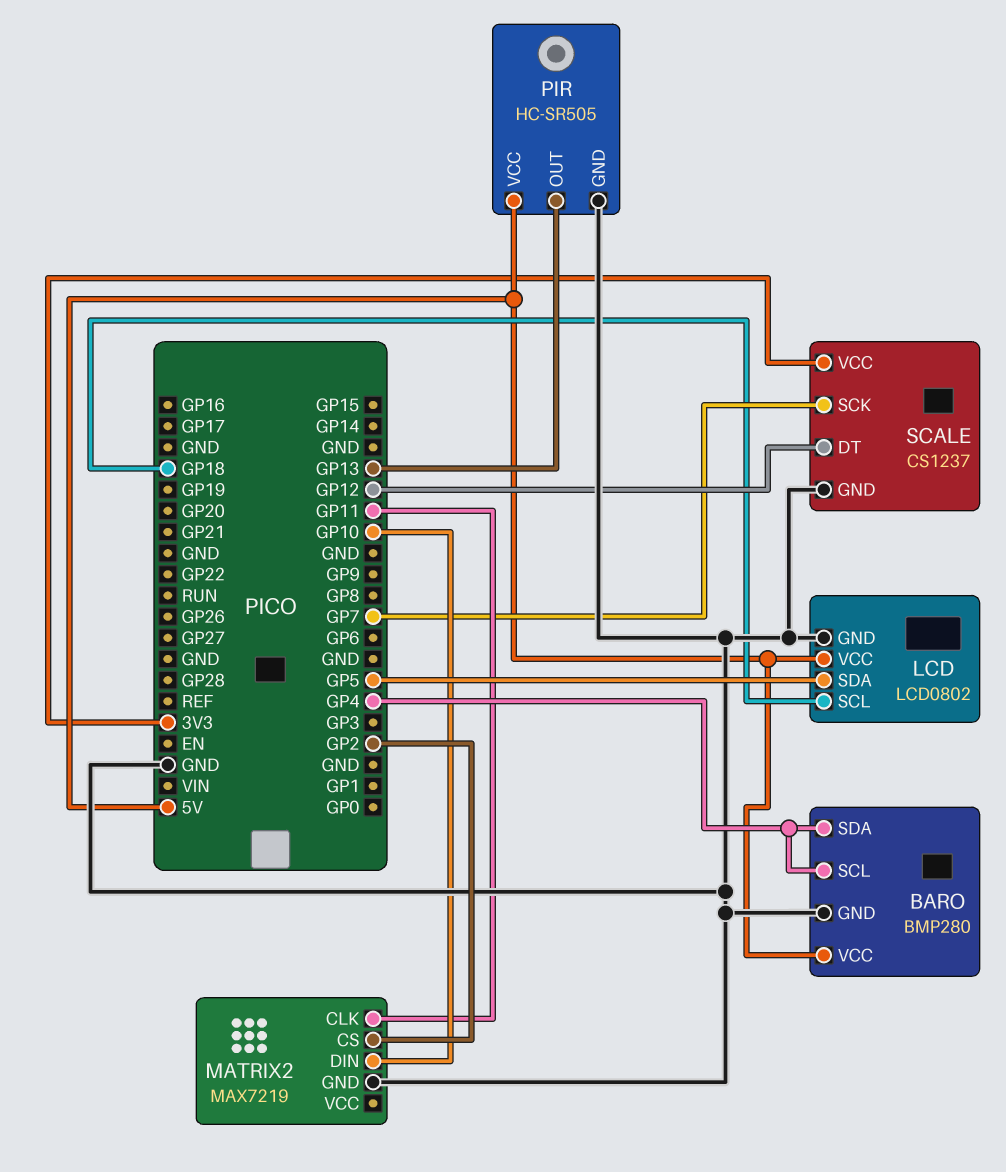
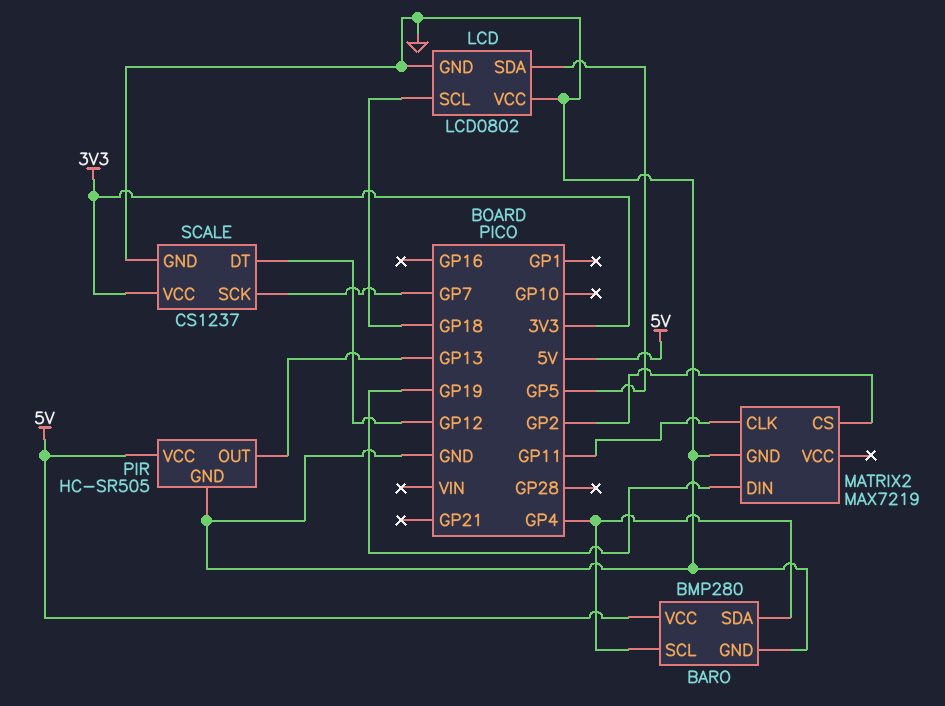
LCD pin VCC: 5V -> GND
MATRIX2 pin DIN: GP10 -> GP19

